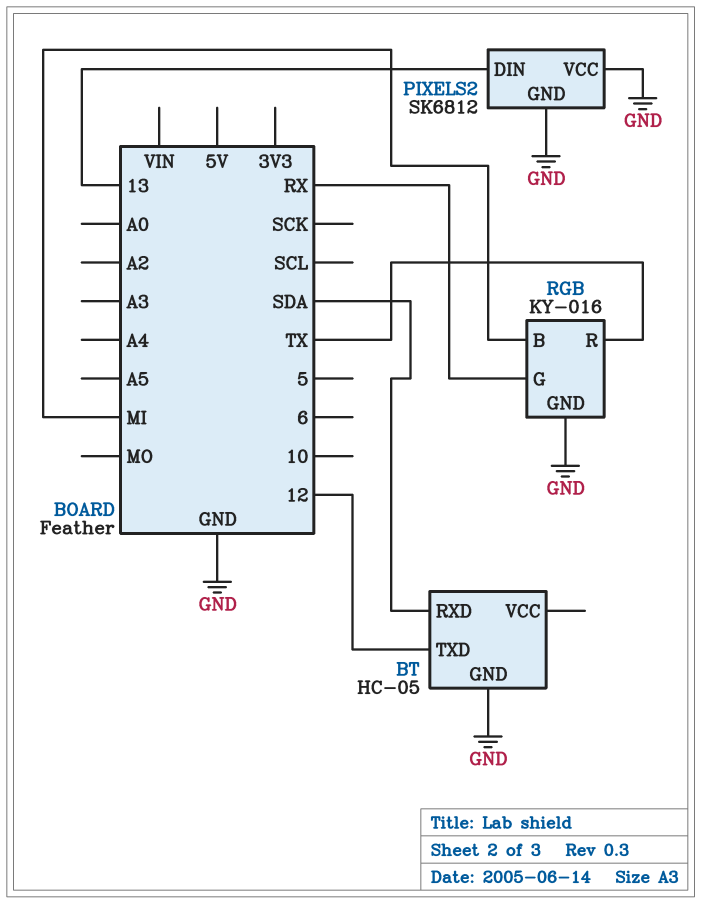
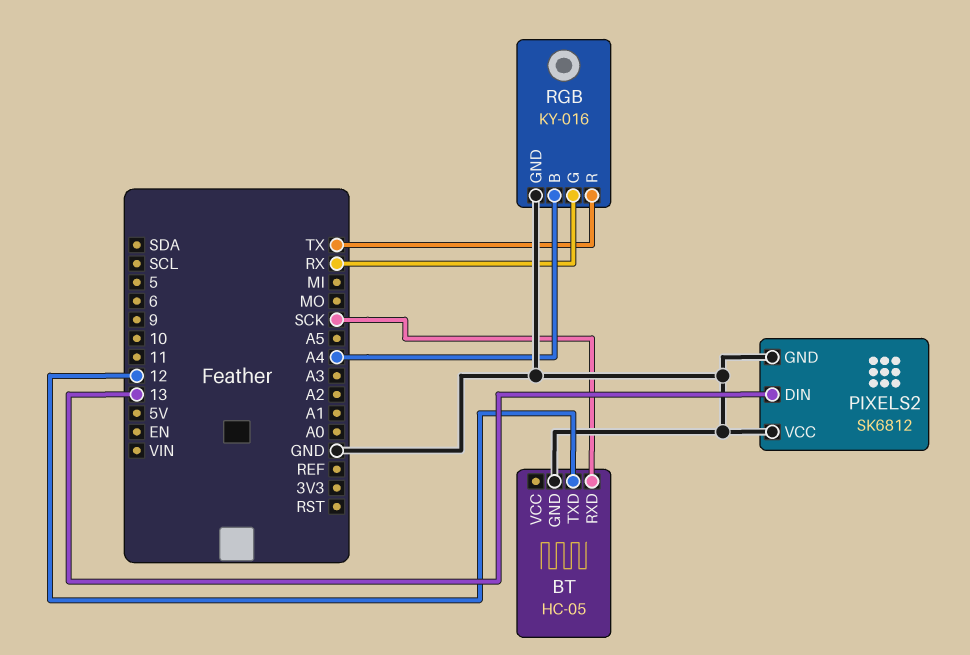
BT pin RXD: SDA -> SCK
RGB pin B: MI -> A4

